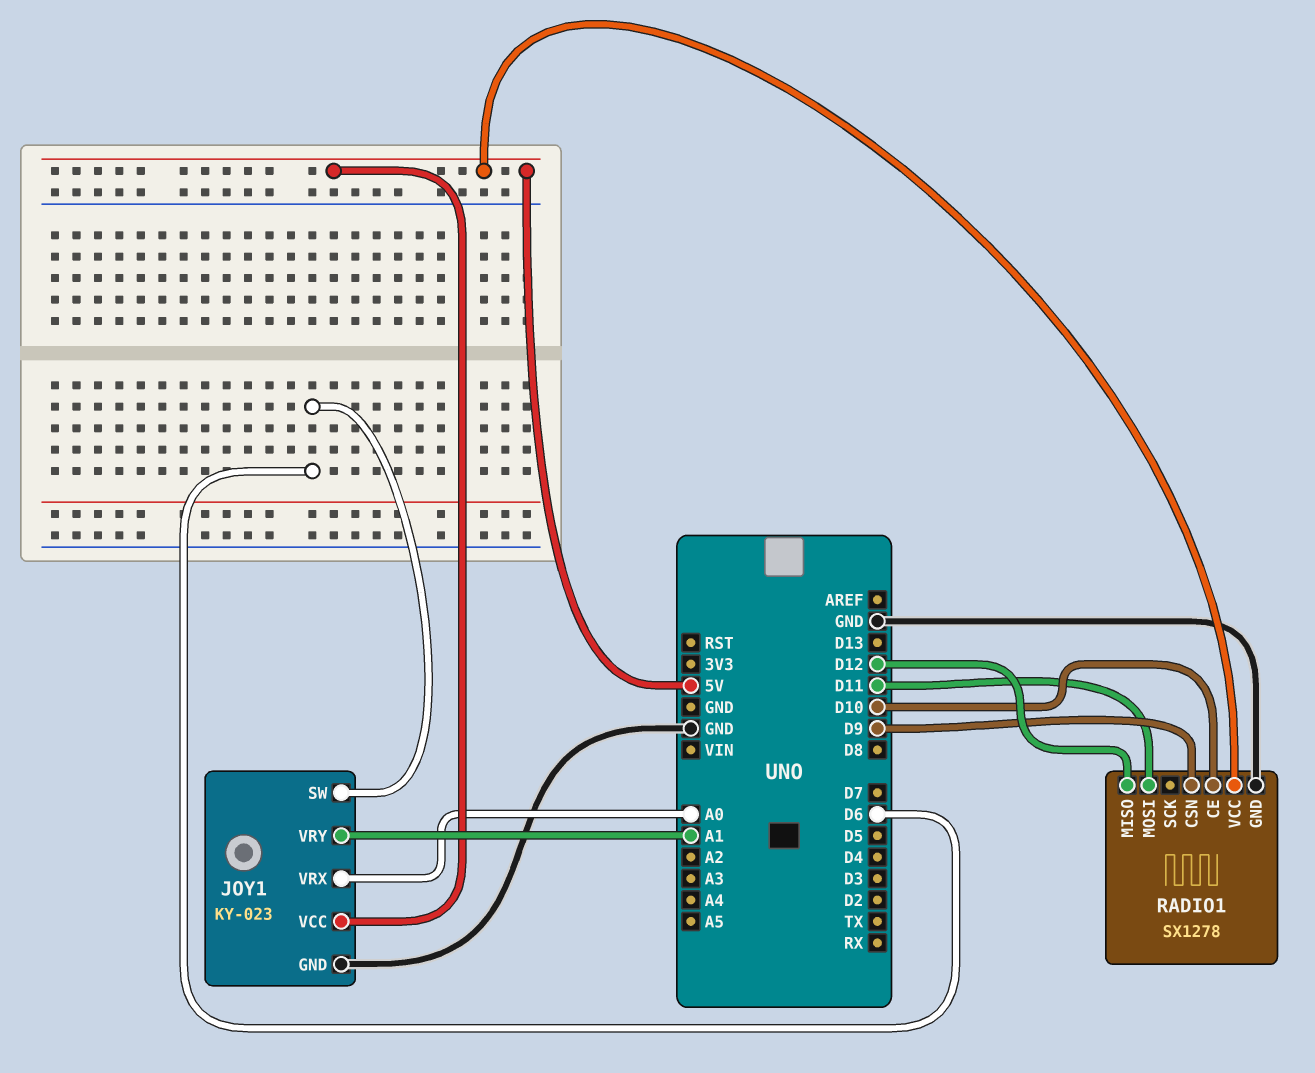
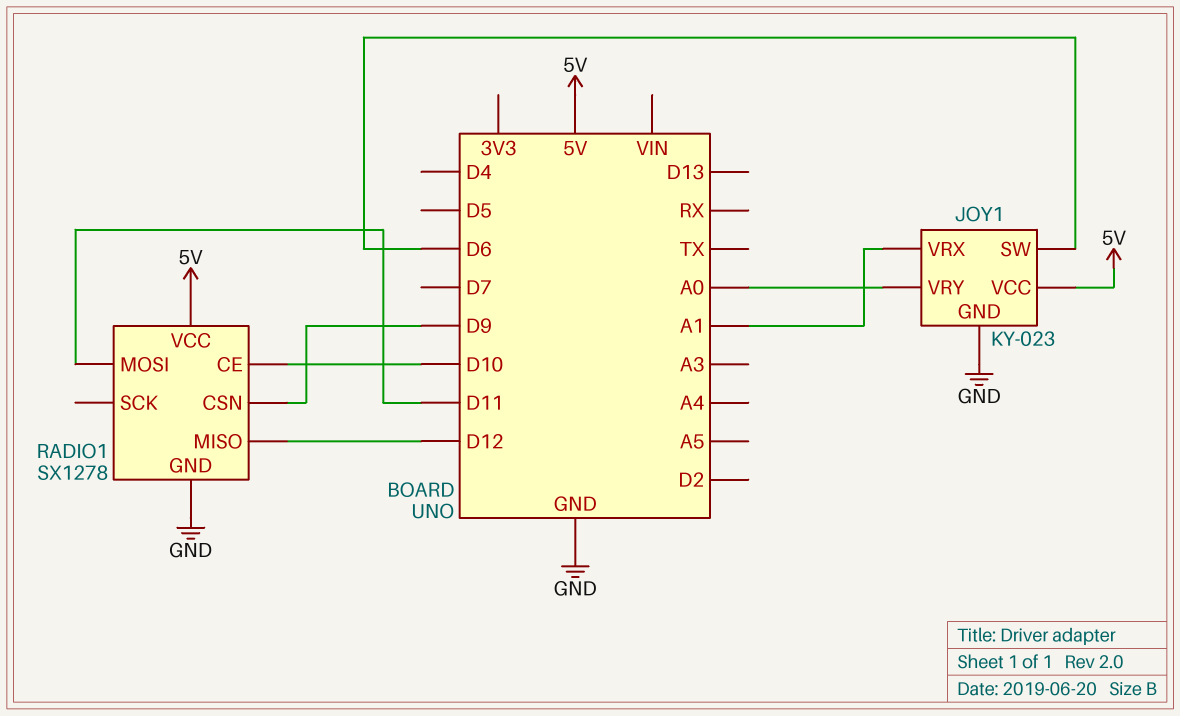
JOY1 pin VRX: A0 -> A1
JOY1 pin VRY: A1 -> A0

